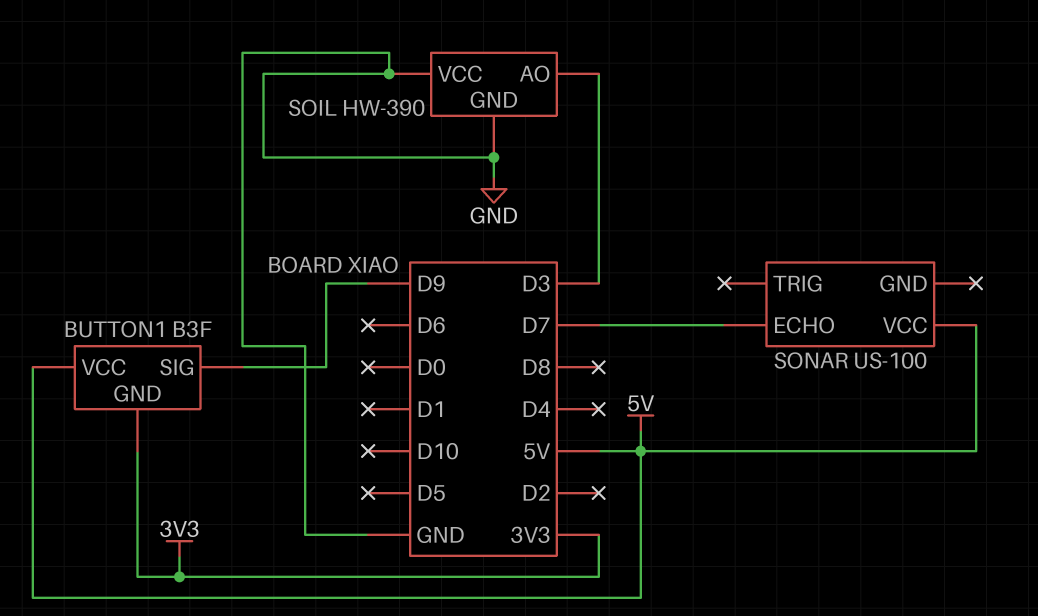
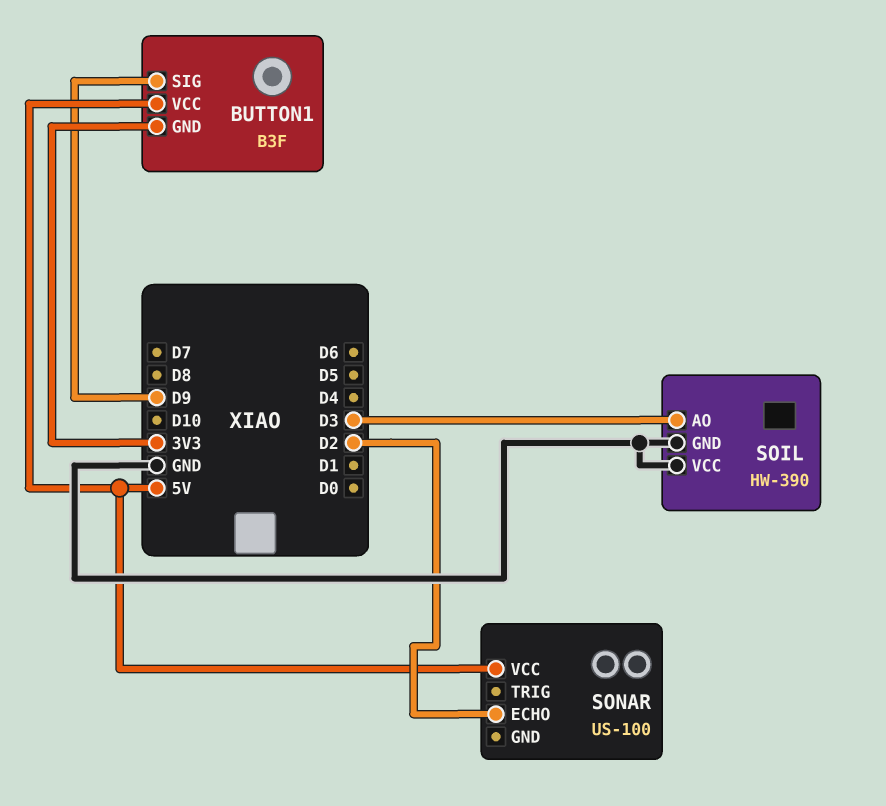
SONAR pin ECHO: D7 -> D2

